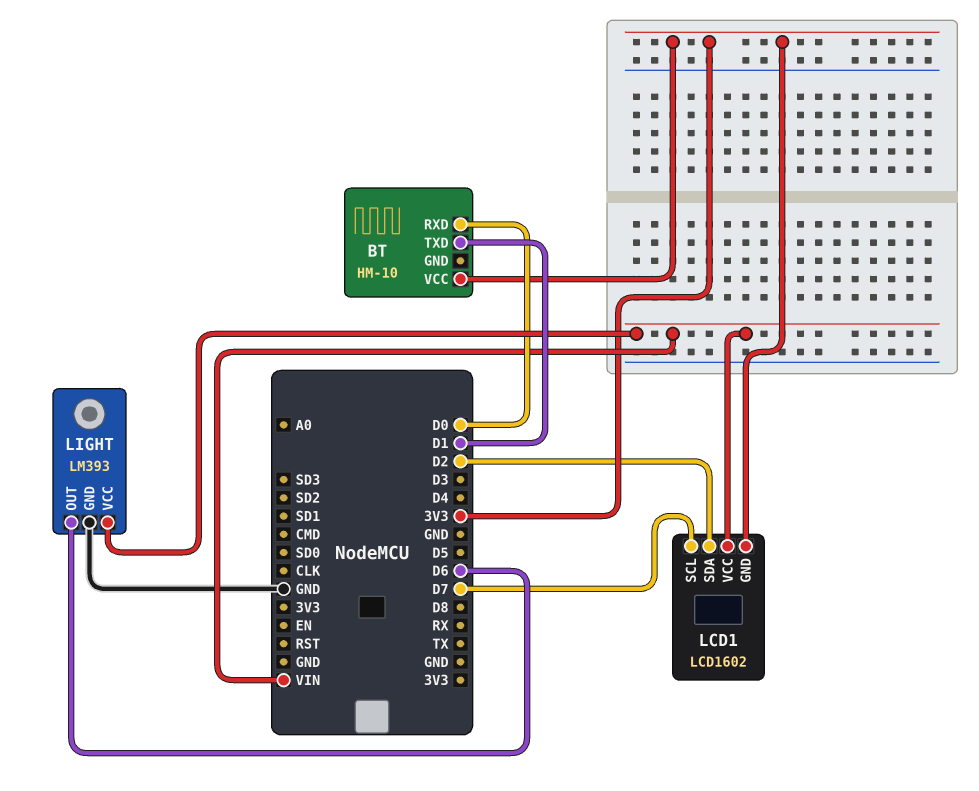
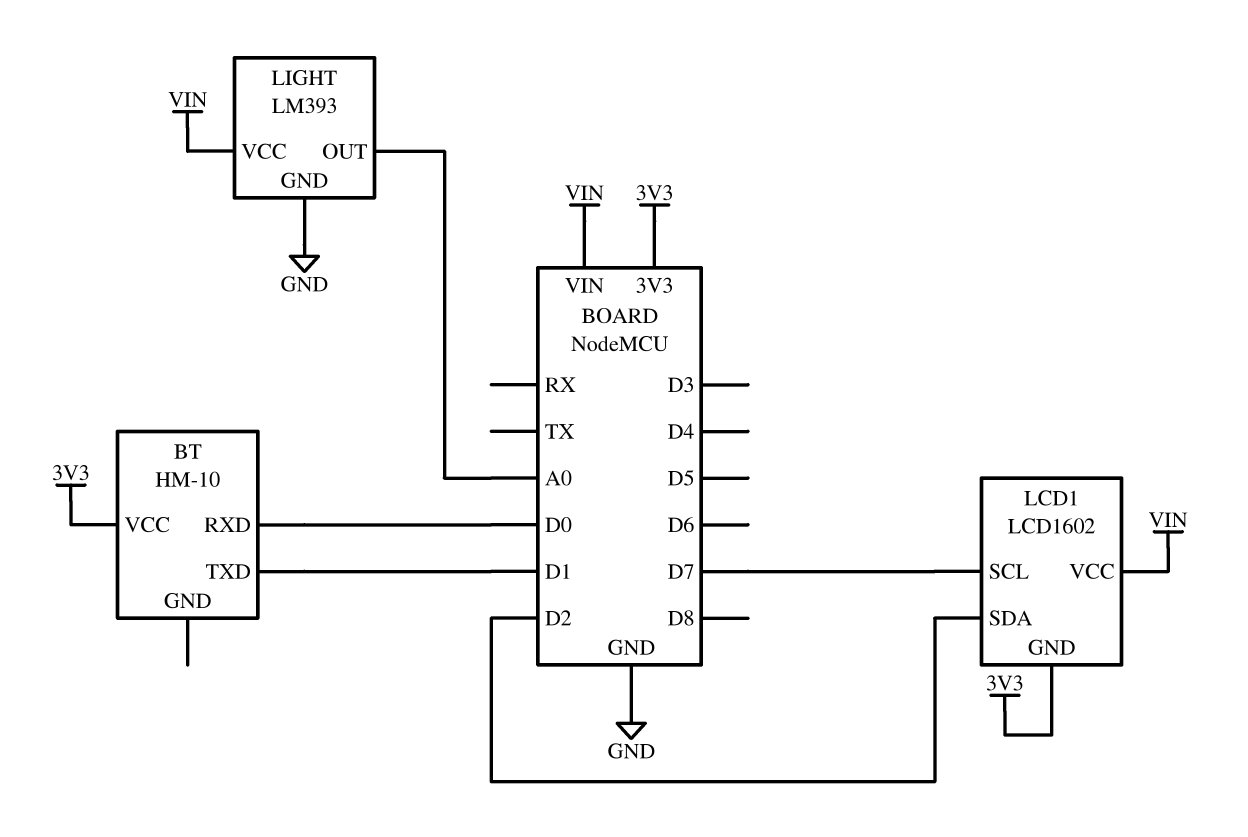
LIGHT pin OUT: D6 -> A0

